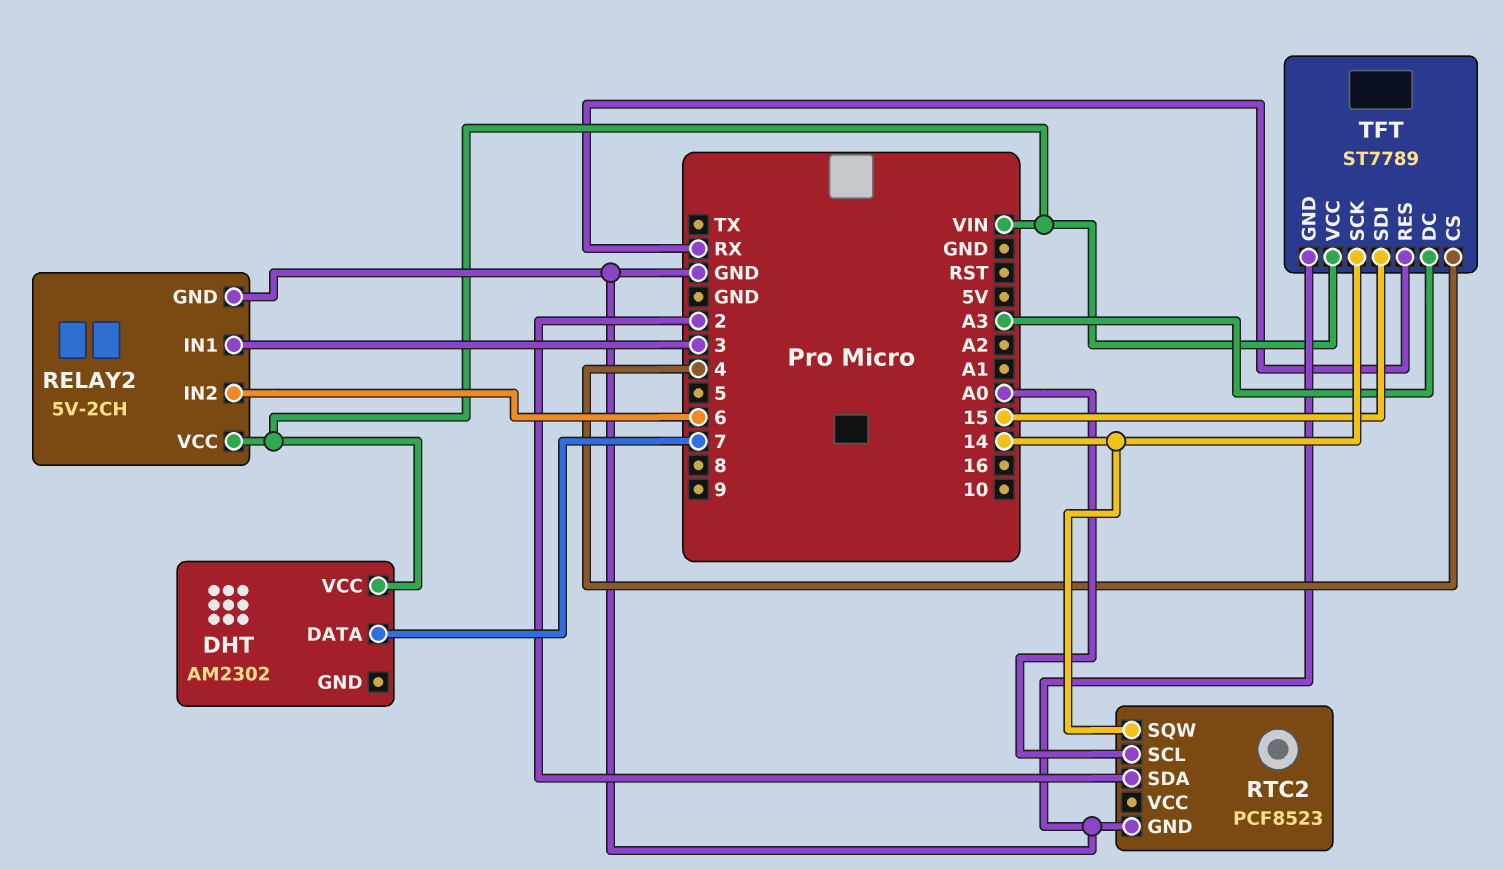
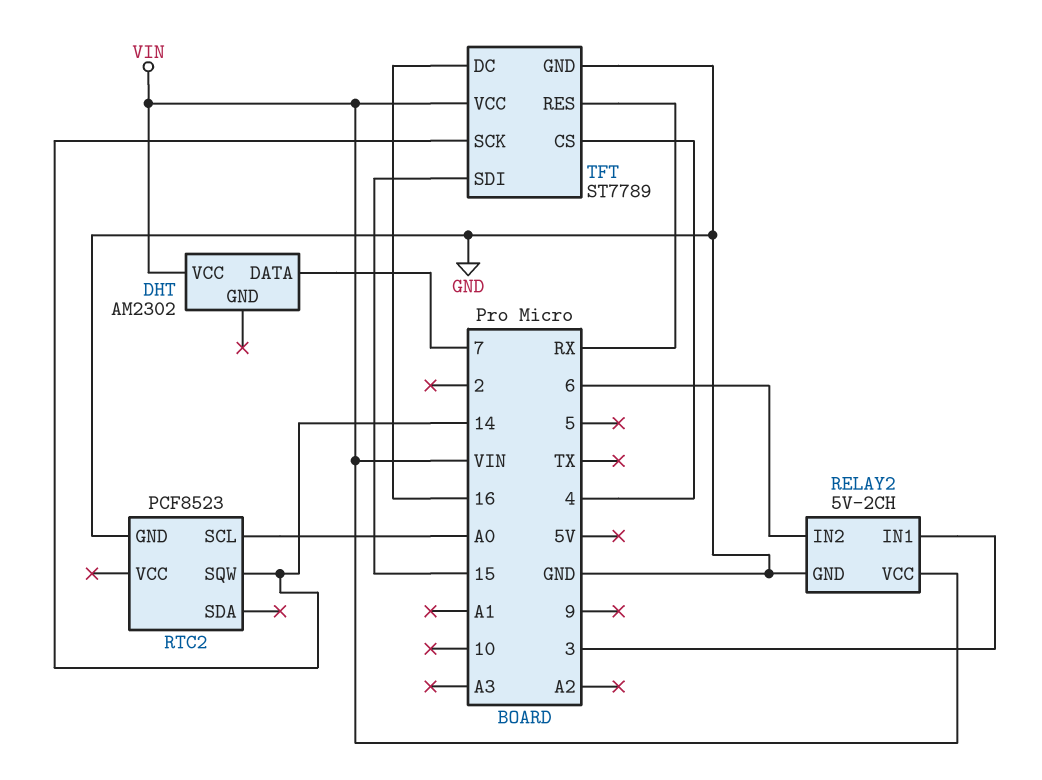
RTC2 pin SDA: 2 -> none
TFT pin DC: A3 -> 16

